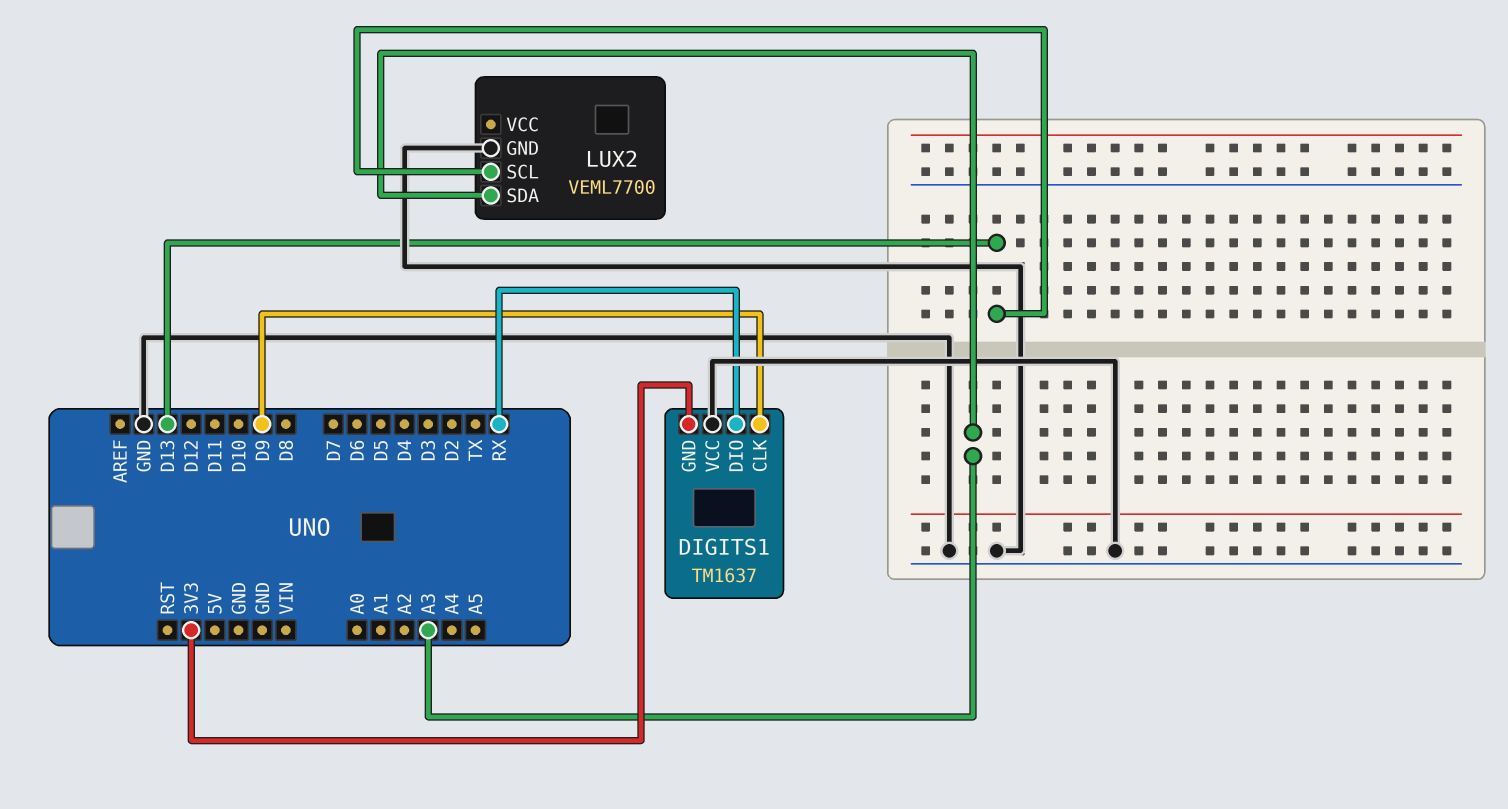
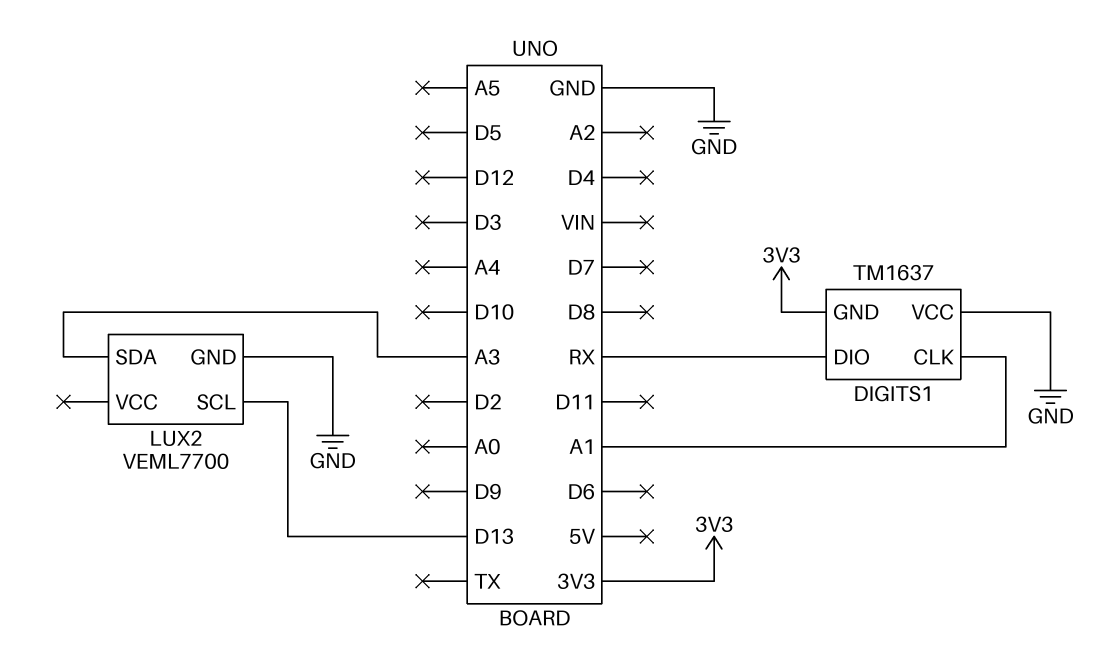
DIGITS1 pin CLK: D9 -> A1

